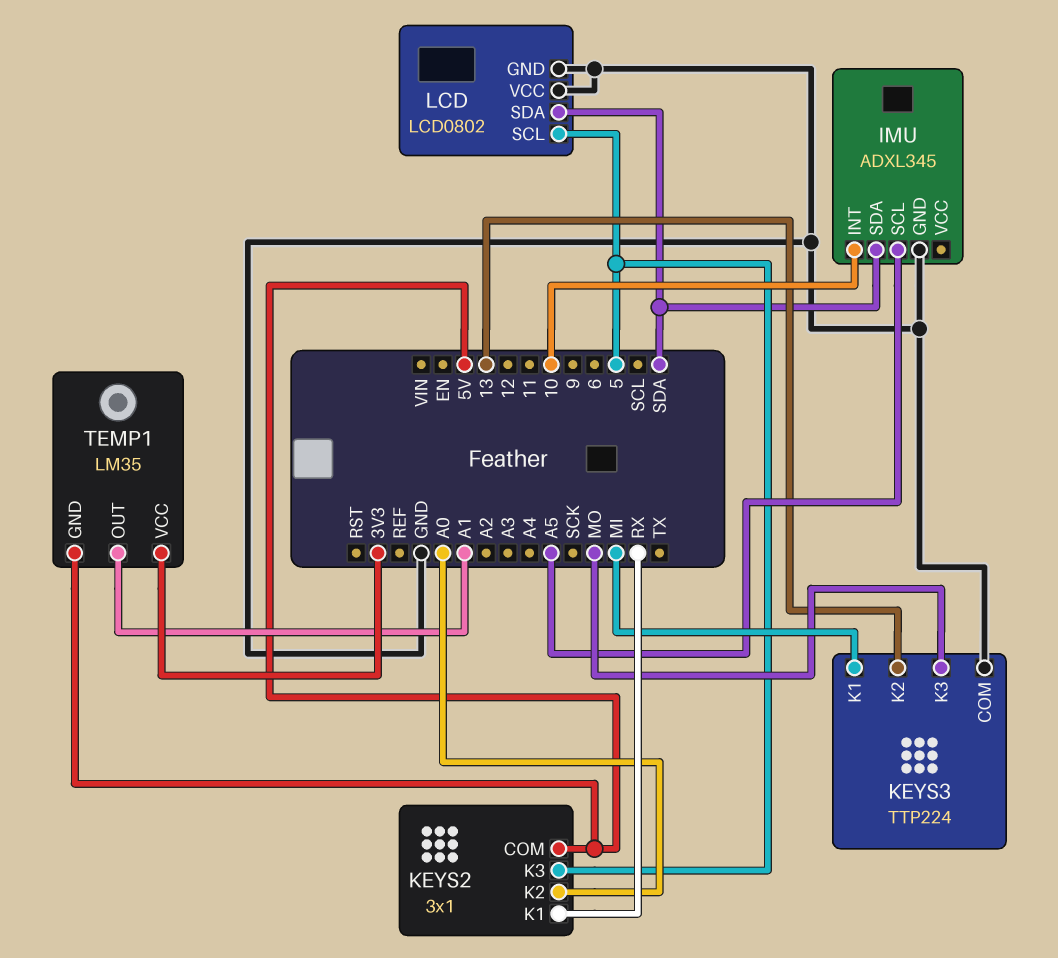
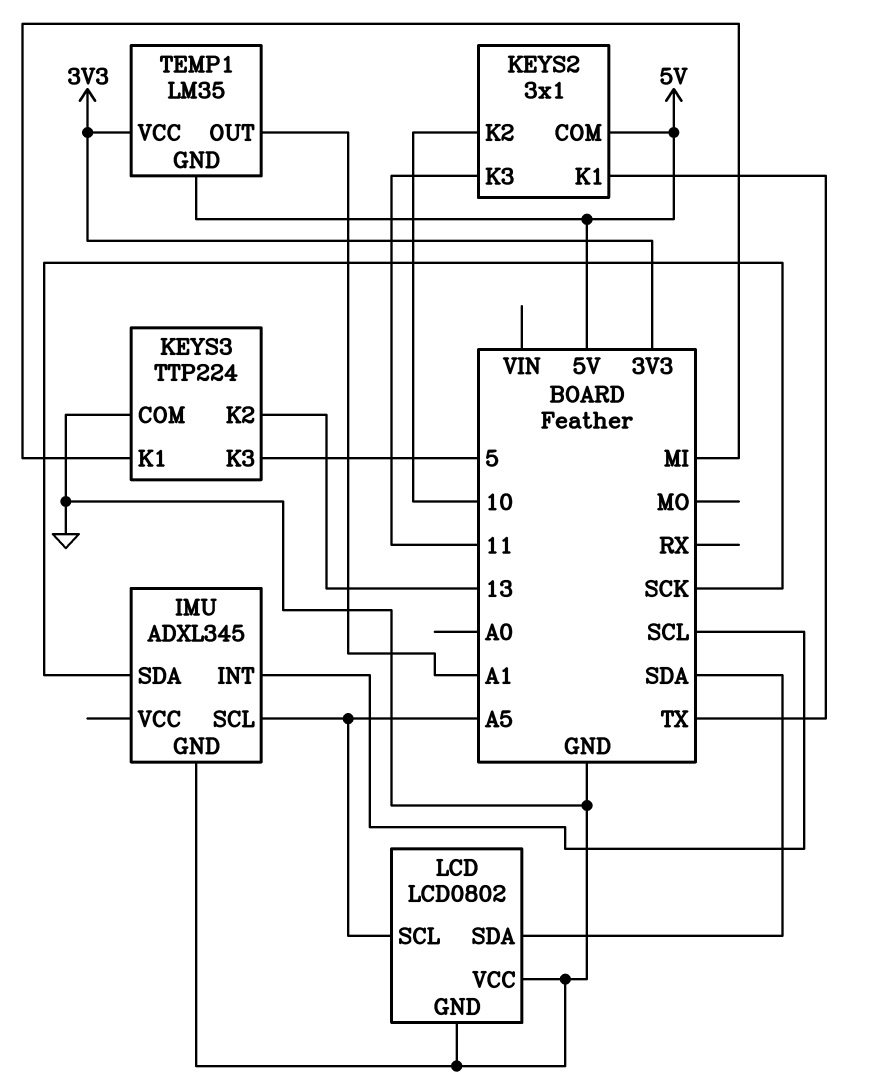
IMU pin INT: 10 -> SCL
IMU pin SDA: SDA -> SCK
KEYS2 pin K1: RX -> TX
KEYS2 pin K2: A0 -> 10
KEYS2 pin K3: 5 -> 11
KEYS3 pin K3: MO -> 5
LCD pin SCL: 5 -> A5

